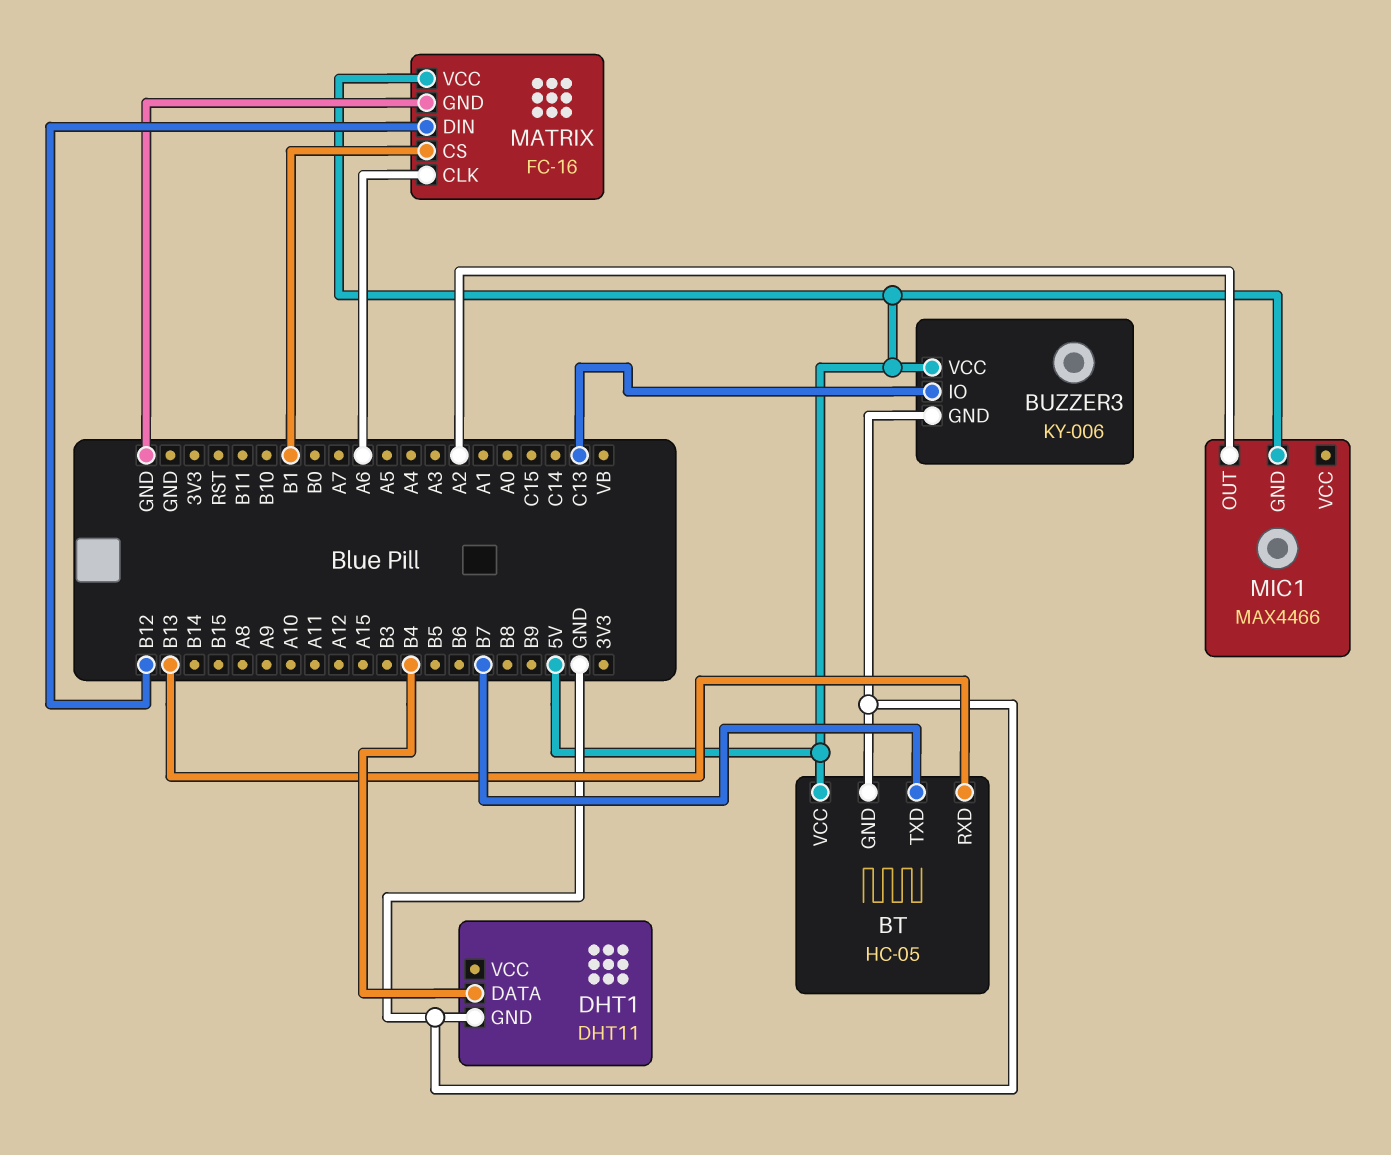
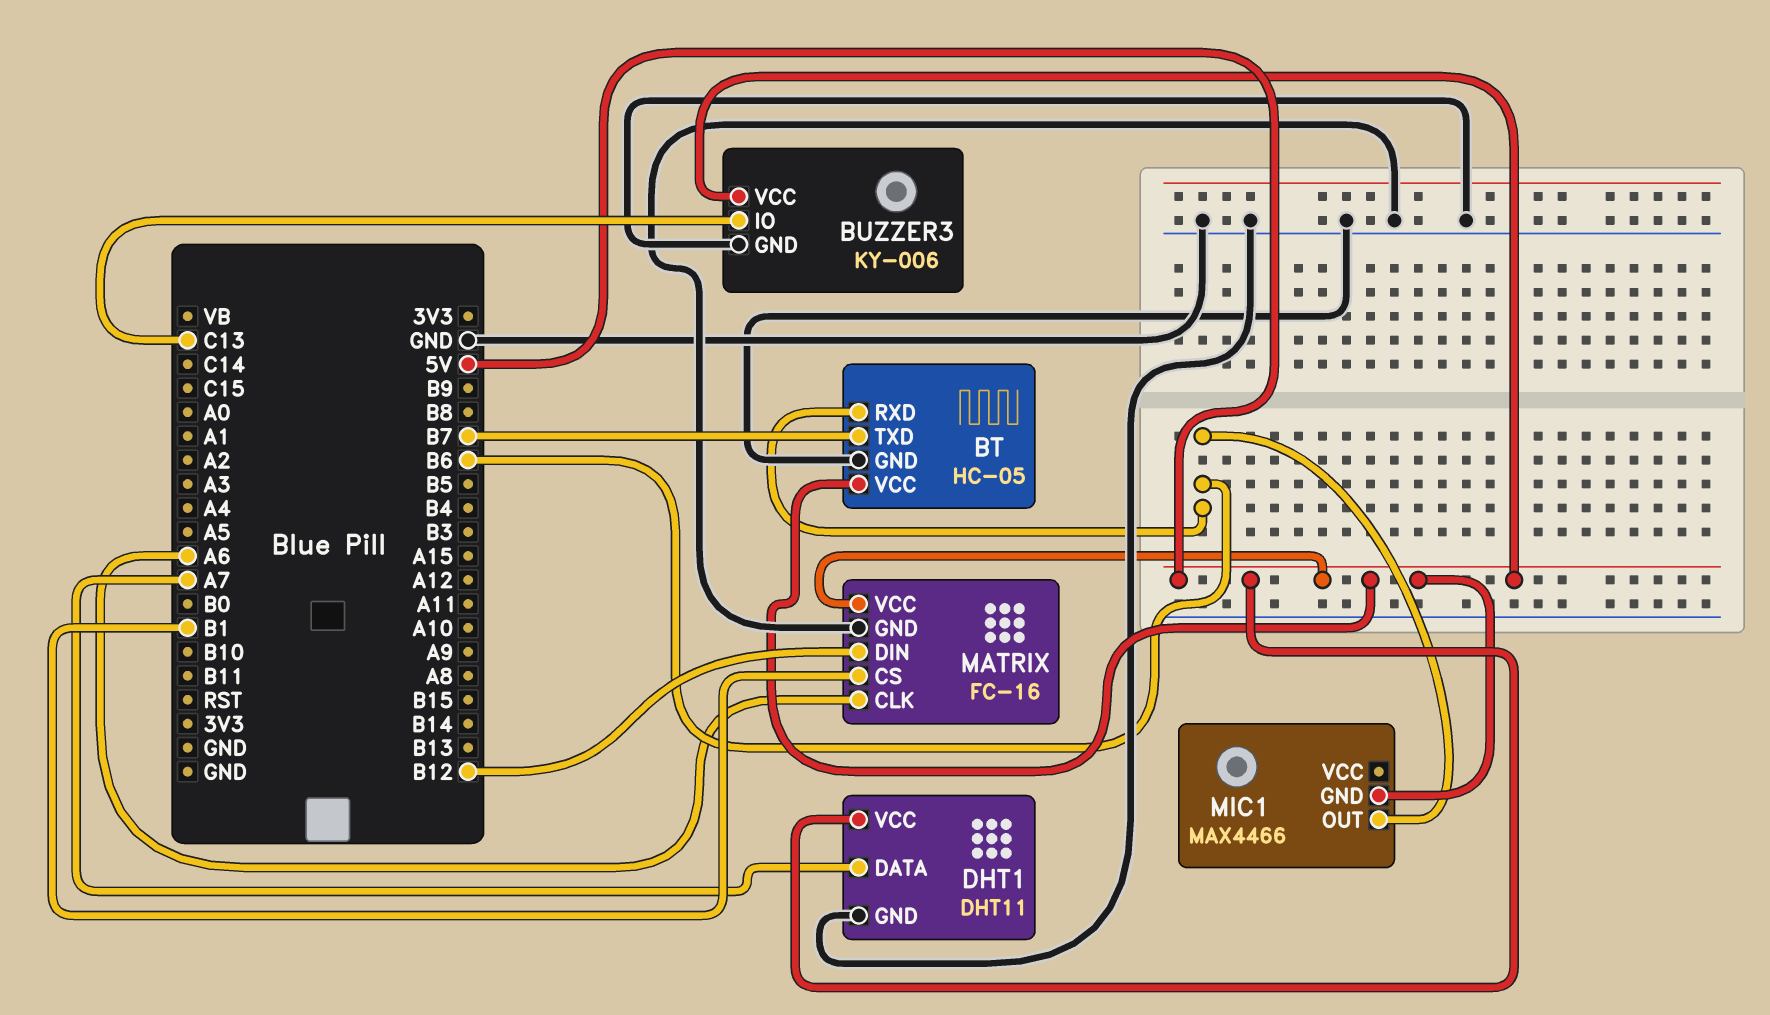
BT pin RXD: B13 -> B6
DHT1 pin DATA: B4 -> A7
DHT1 pin VCC: none -> 5V
MIC1 pin OUT: A2 -> B6

